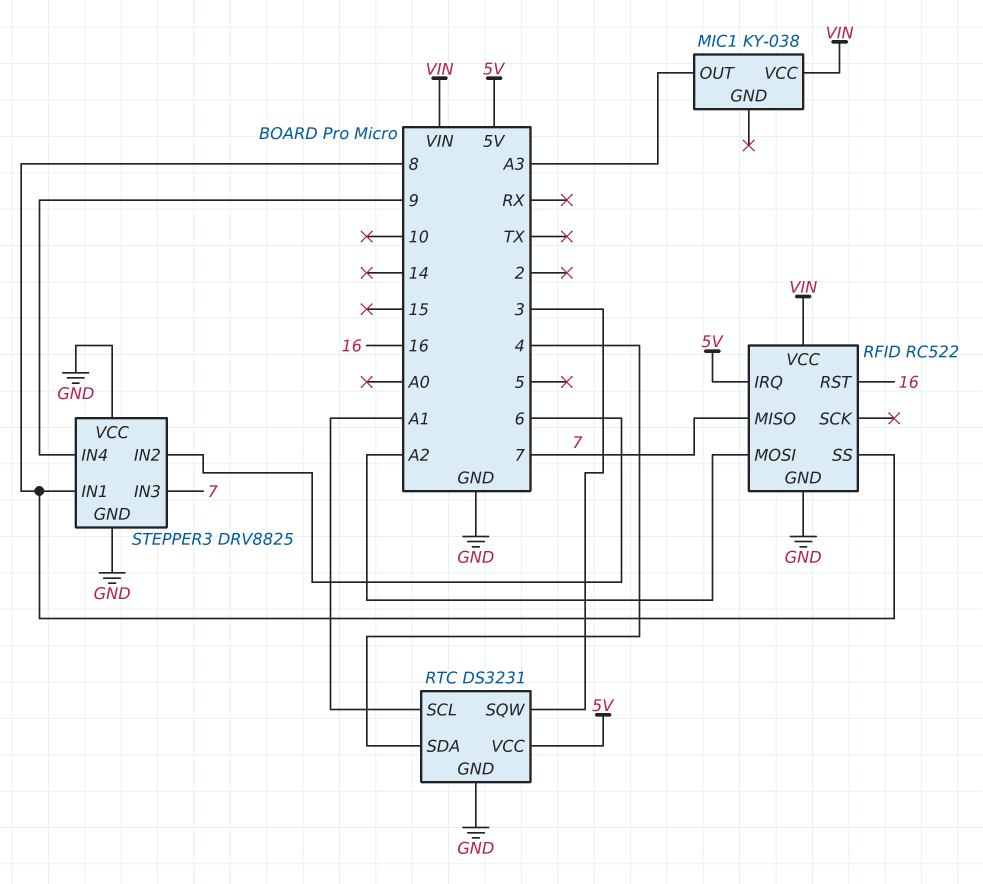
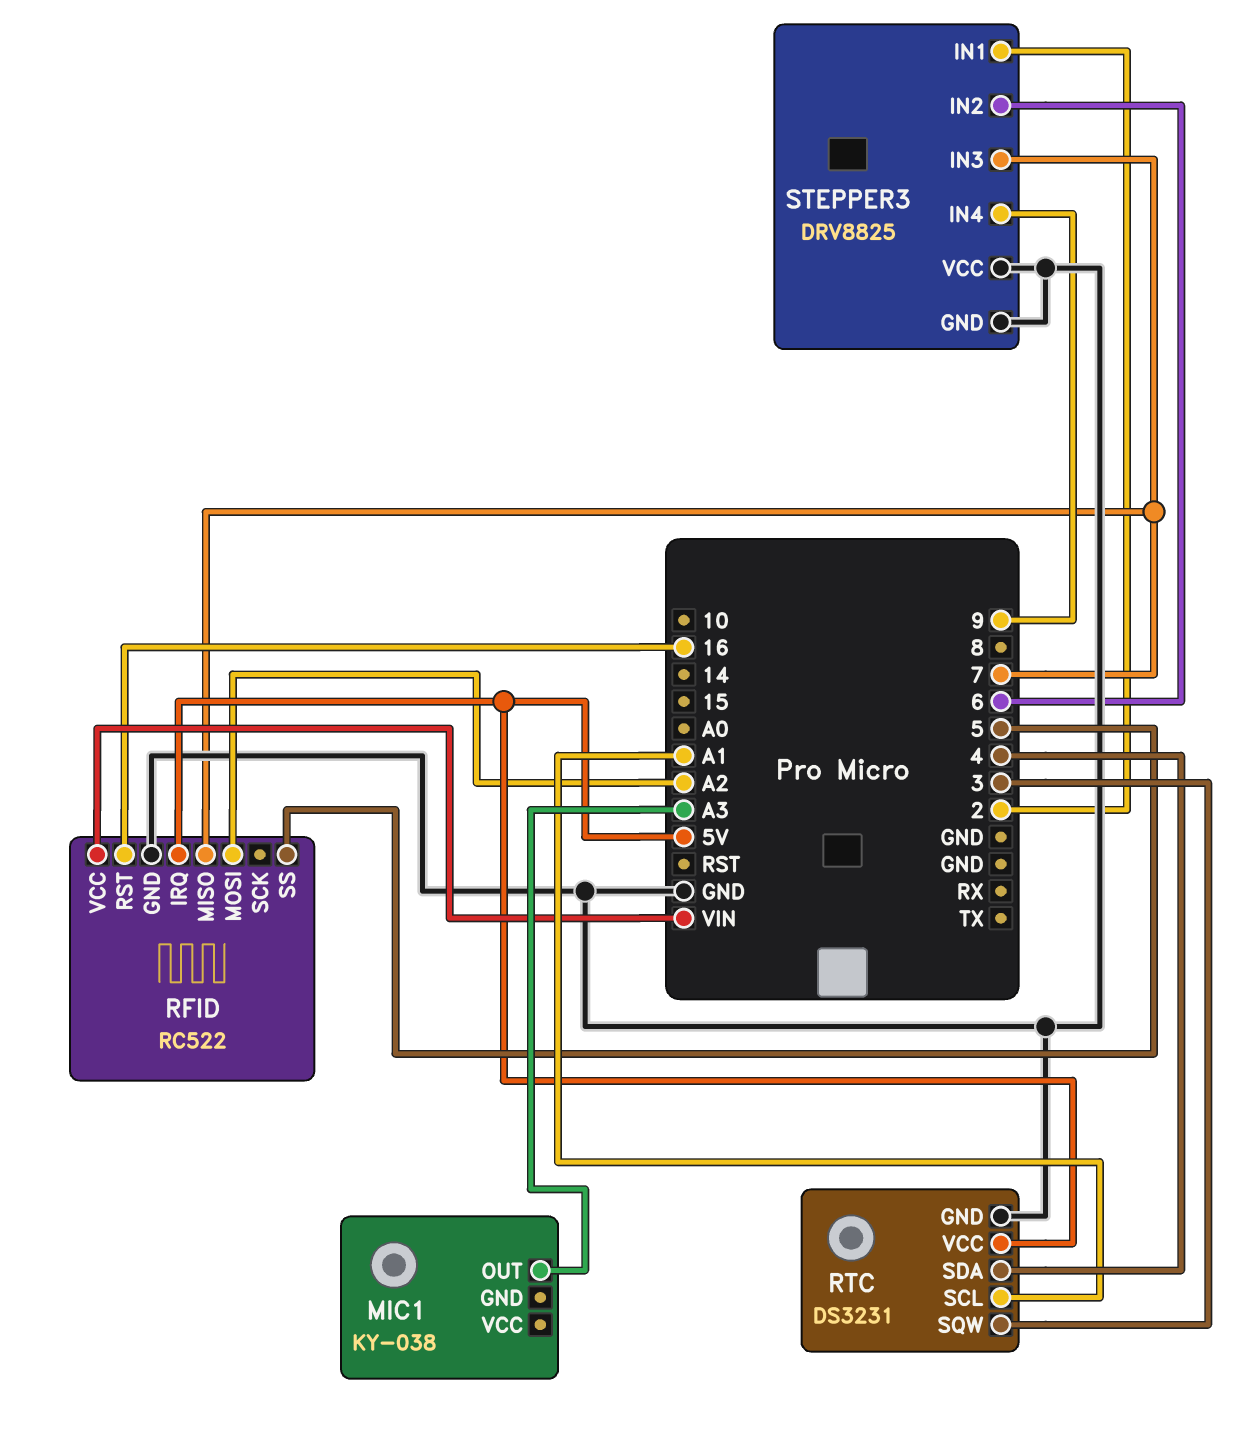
MIC1 pin VCC: VIN -> none
RFID pin SS: 8 -> 5
STEPPER3 pin IN1: 8 -> 2

